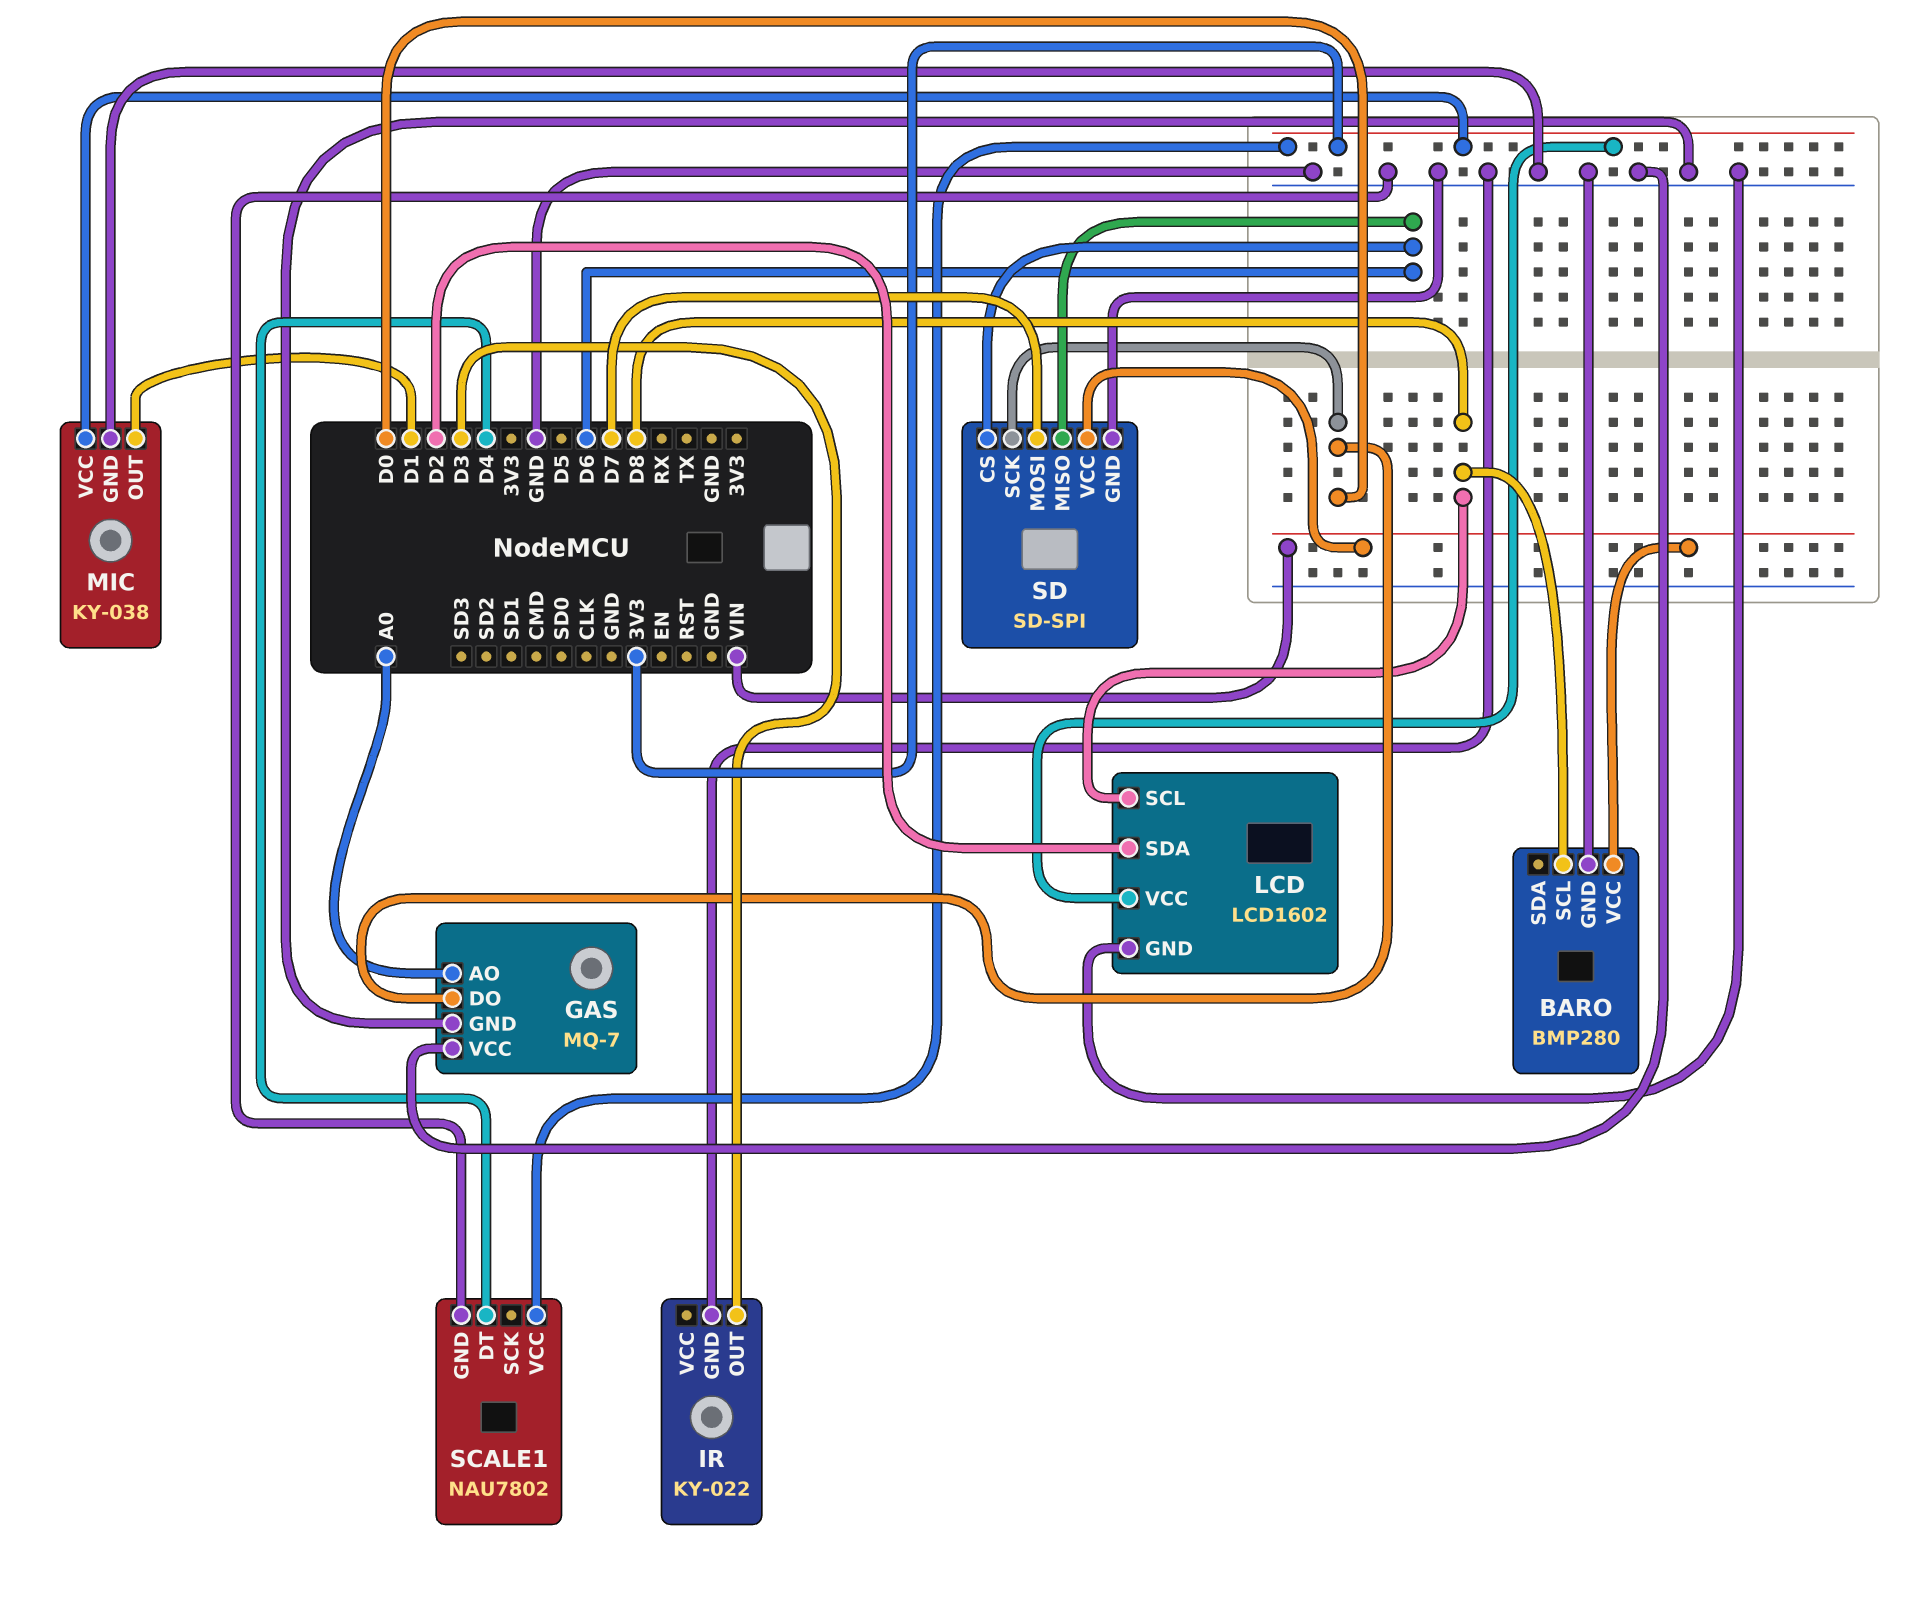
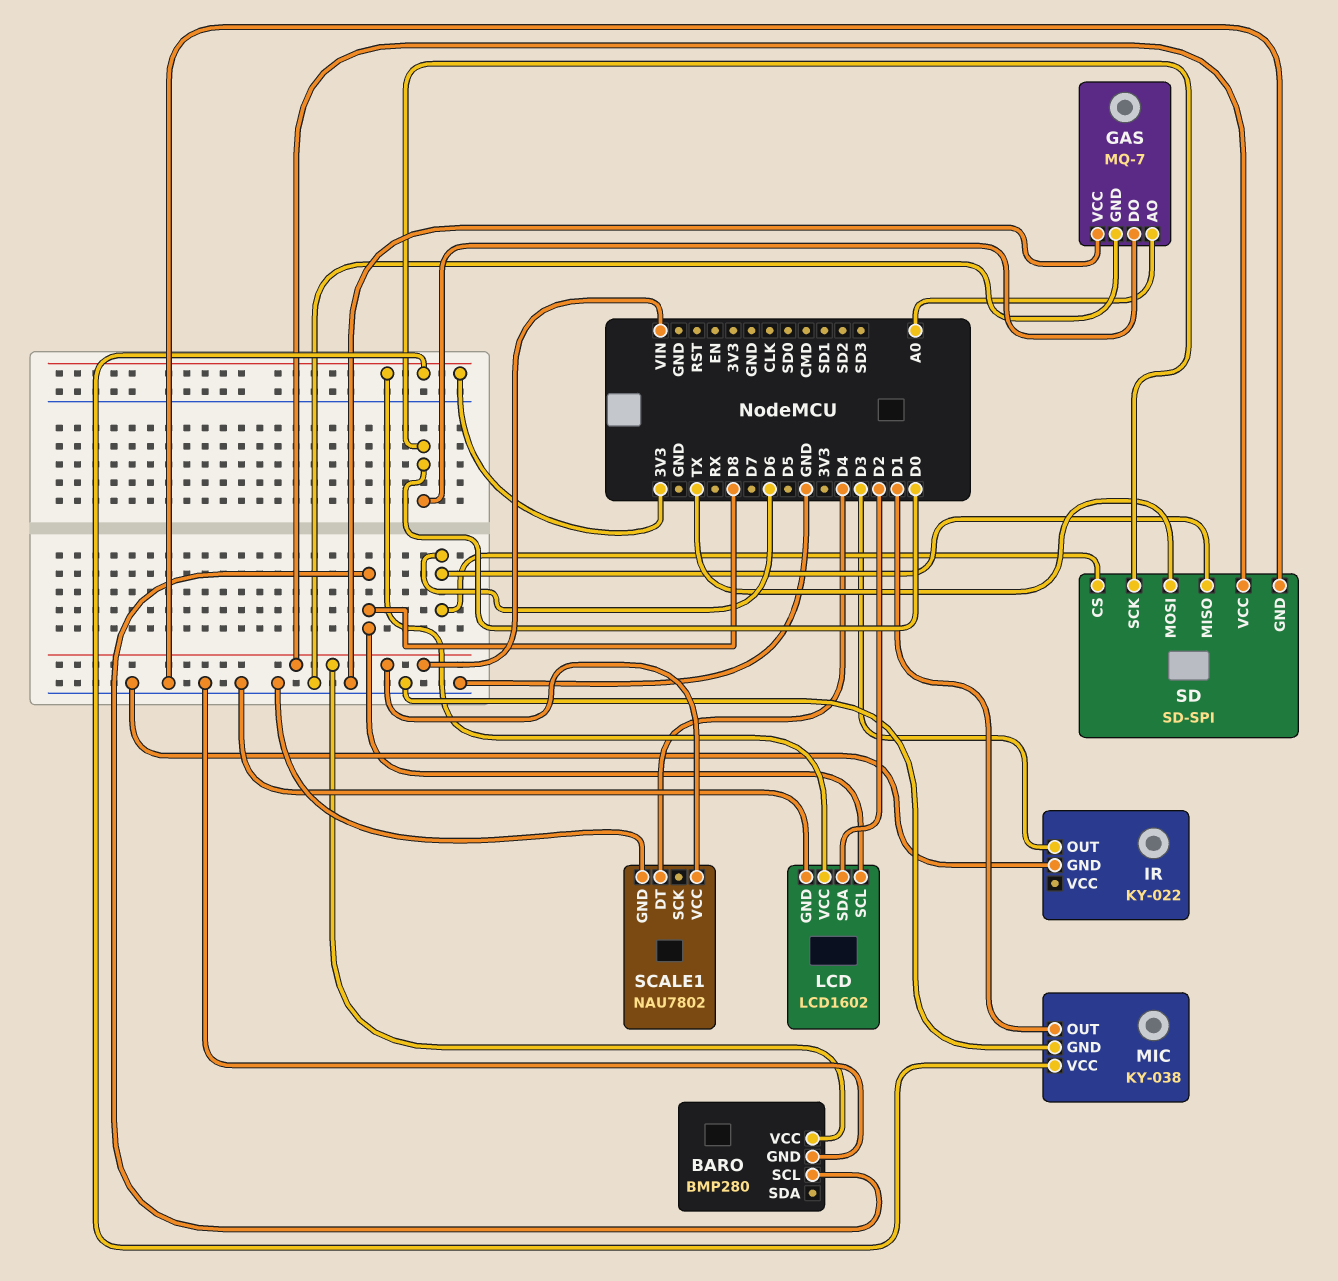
SCALE1 pin VCC: 3V3 -> VIN
SD pin MOSI: D7 -> TX

